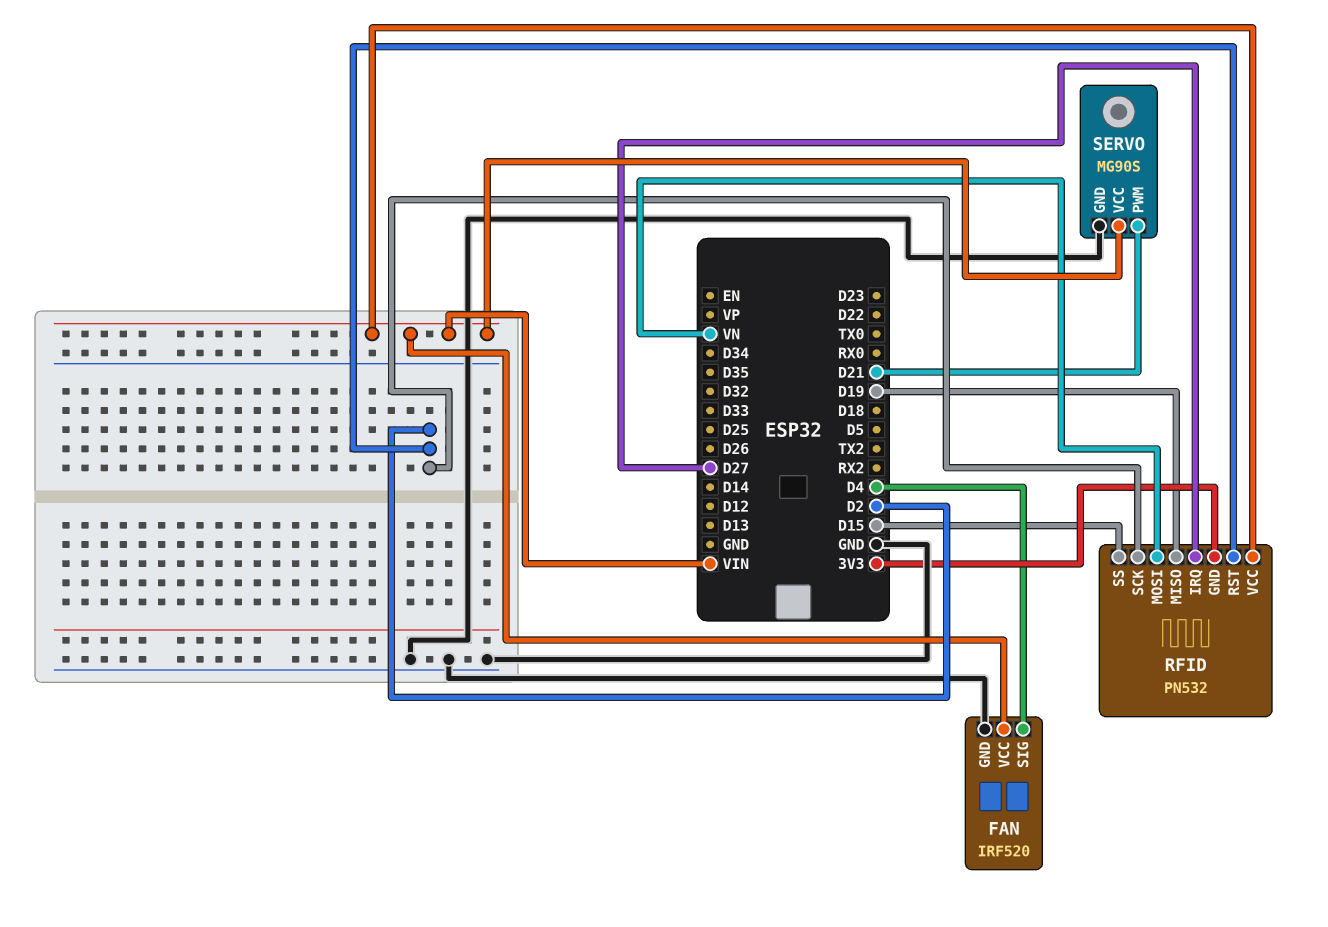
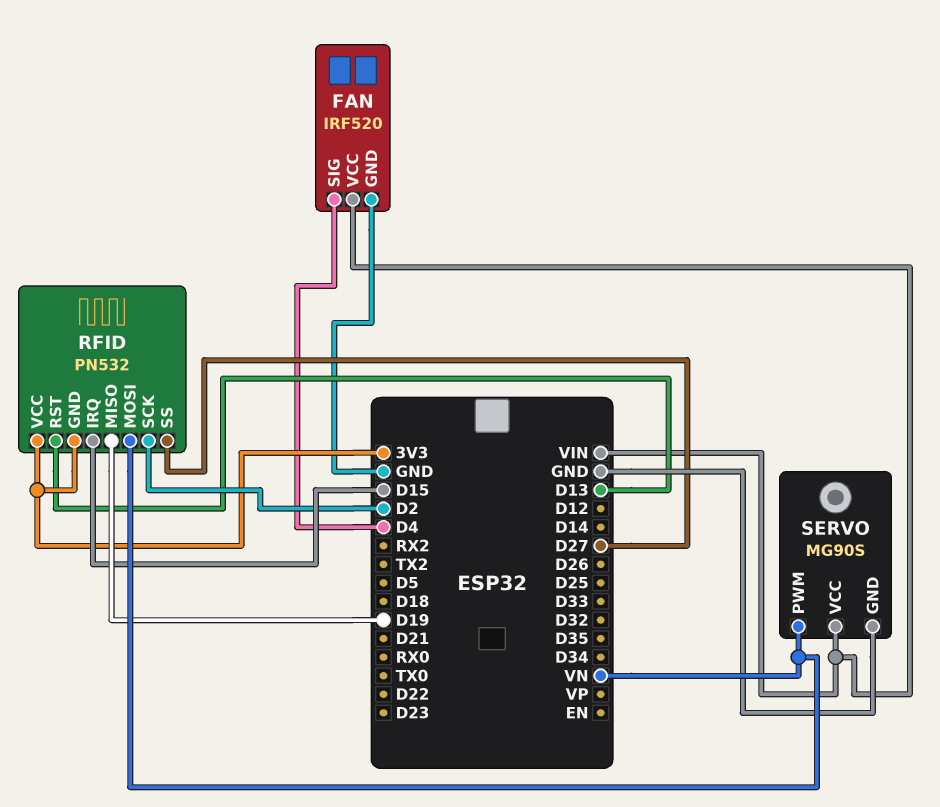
RFID pin IRQ: D27 -> D15
RFID pin RST: D2 -> D13
RFID pin SS: D15 -> D27
RFID pin VCC: VIN -> 3V3
SERVO pin PWM: D21 -> VN

